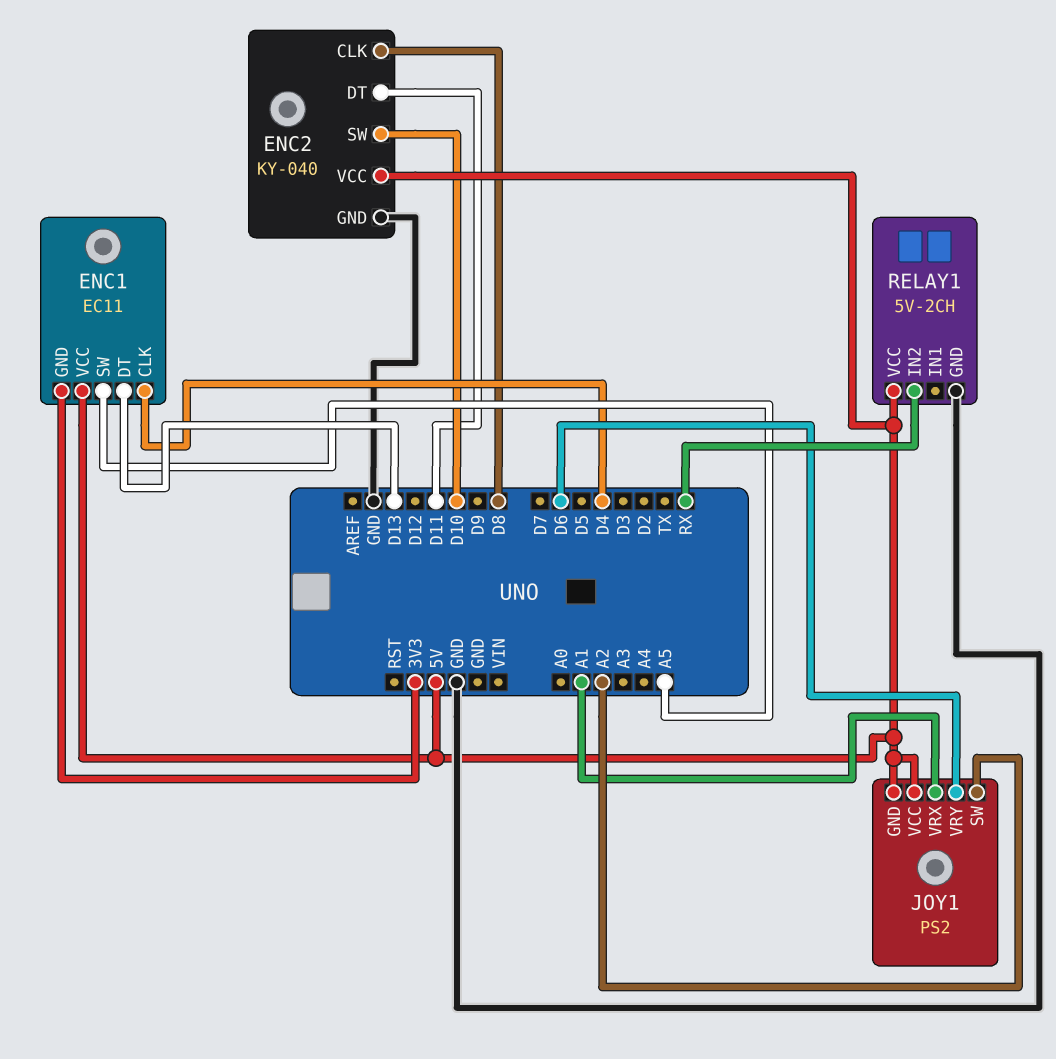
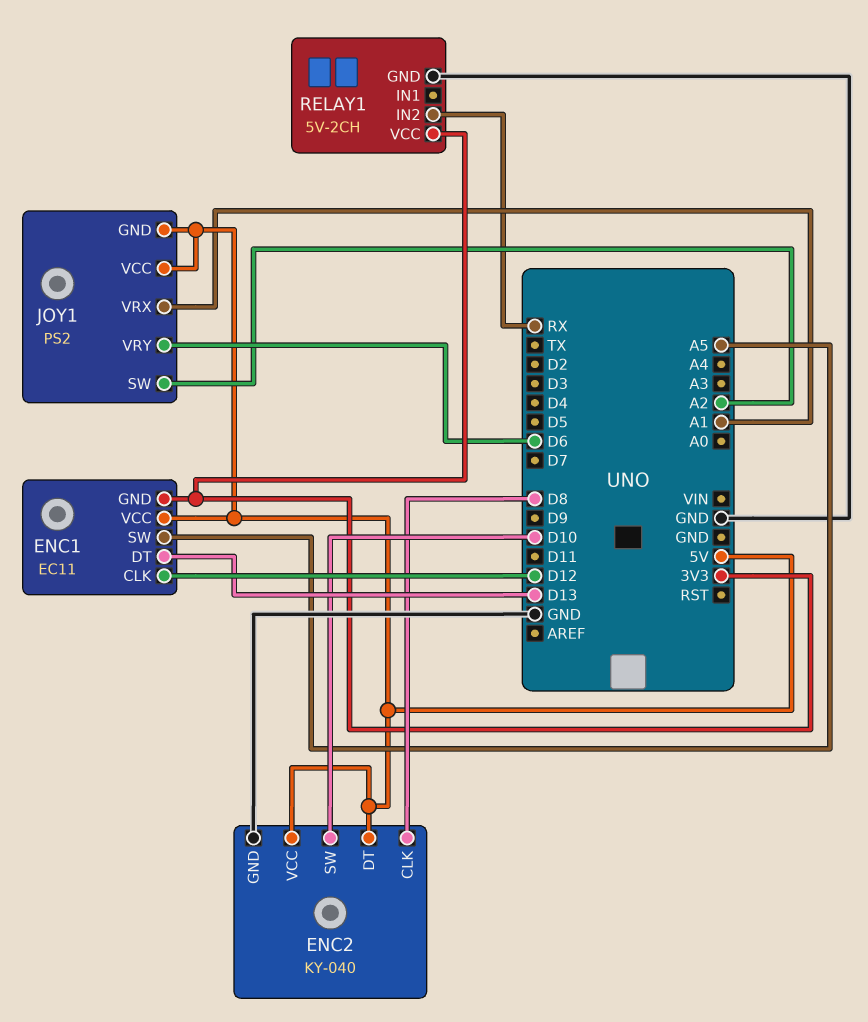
ENC1 pin CLK: D4 -> D12
ENC2 pin DT: D11 -> 5V
RELAY1 pin VCC: 5V -> 3V3

